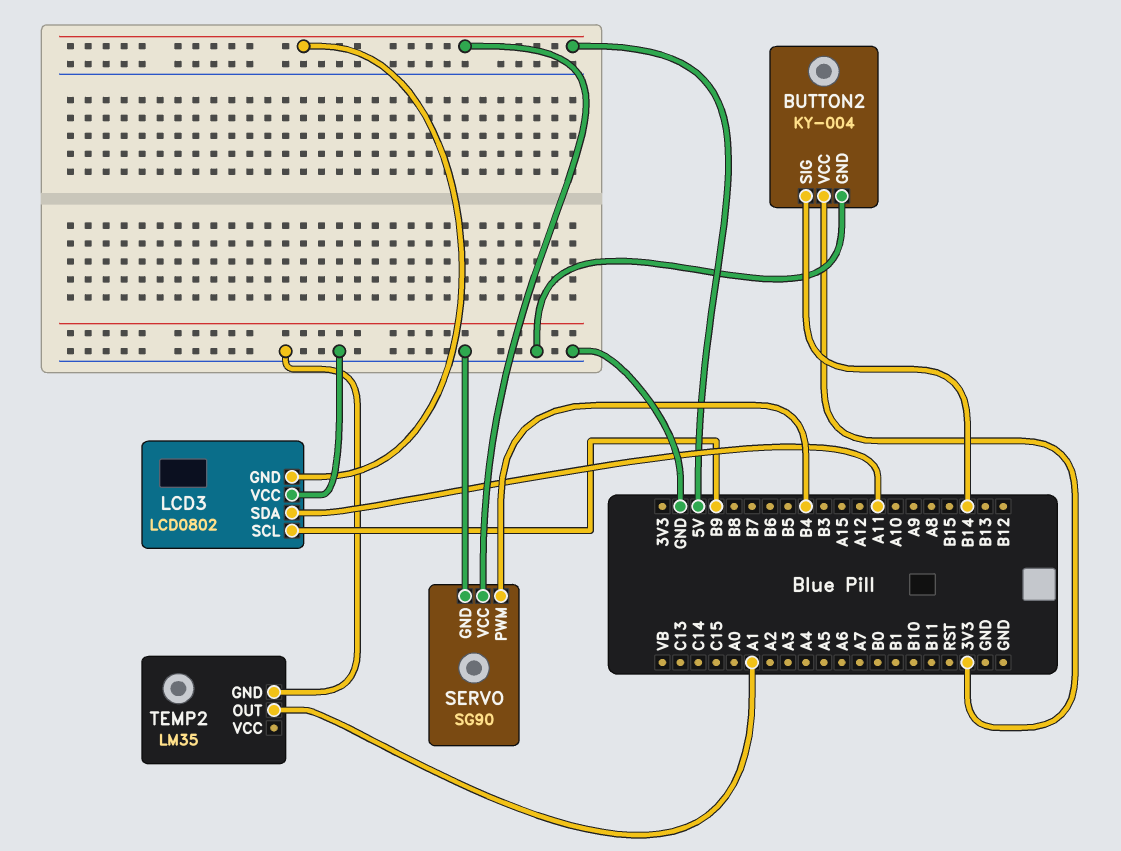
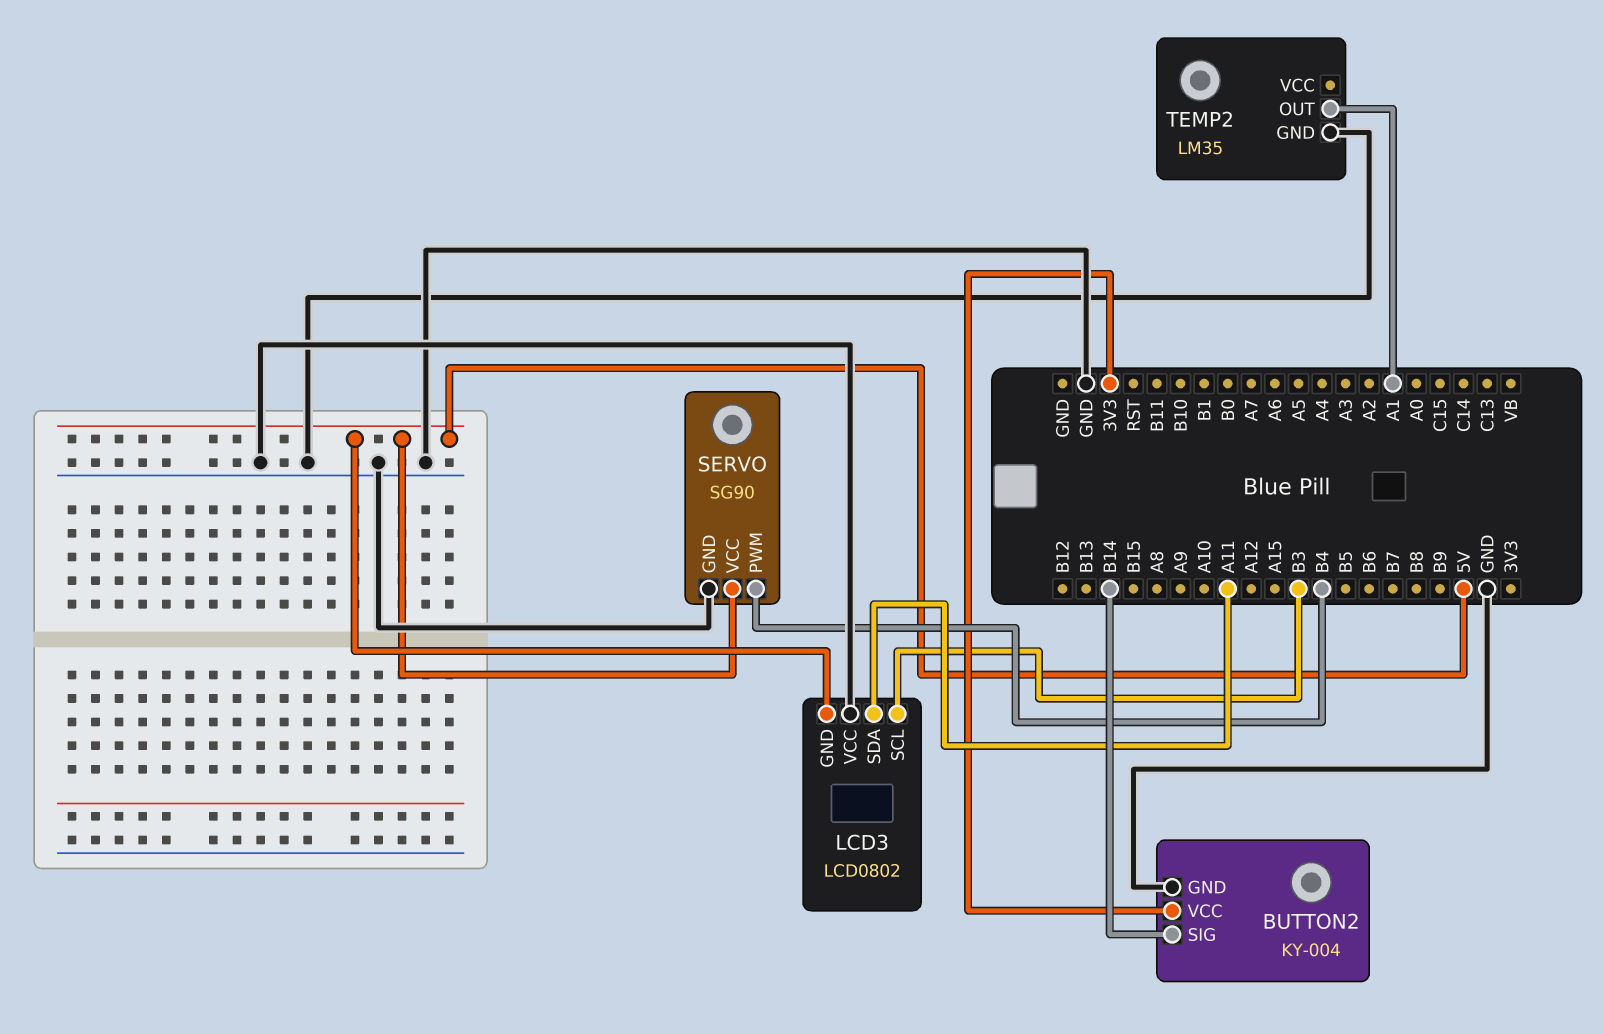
LCD3 pin SCL: B9 -> B3

